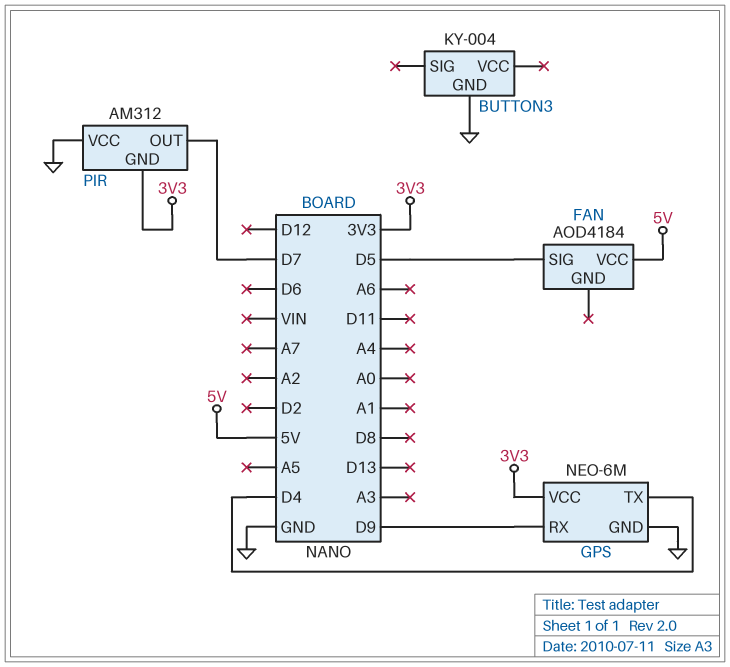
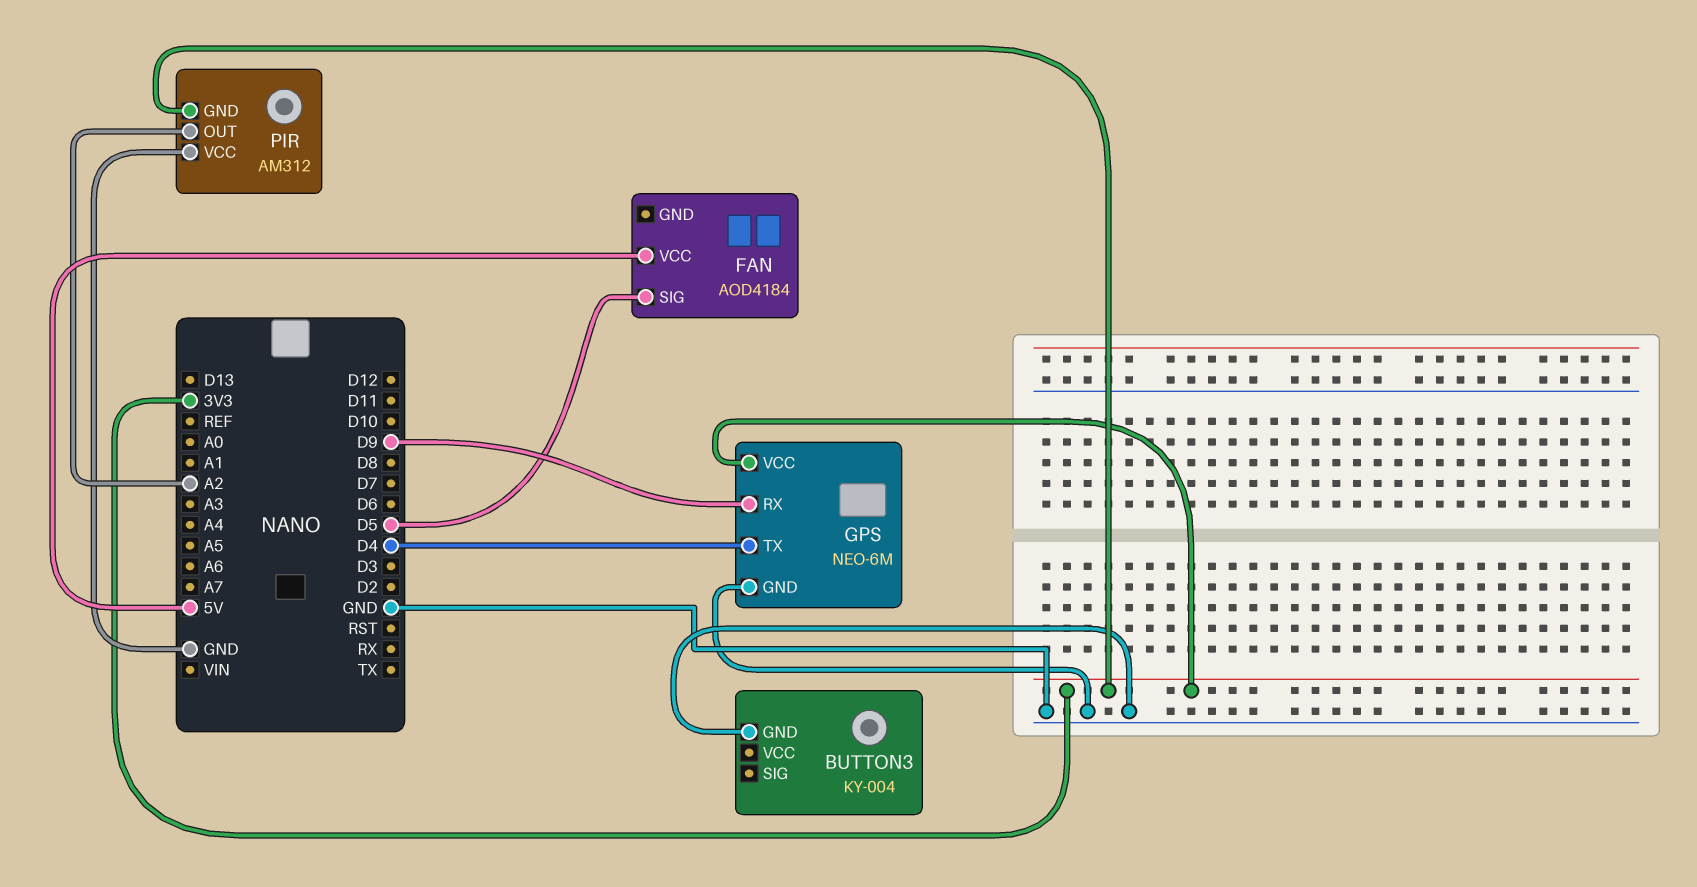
PIR pin OUT: D7 -> A2

